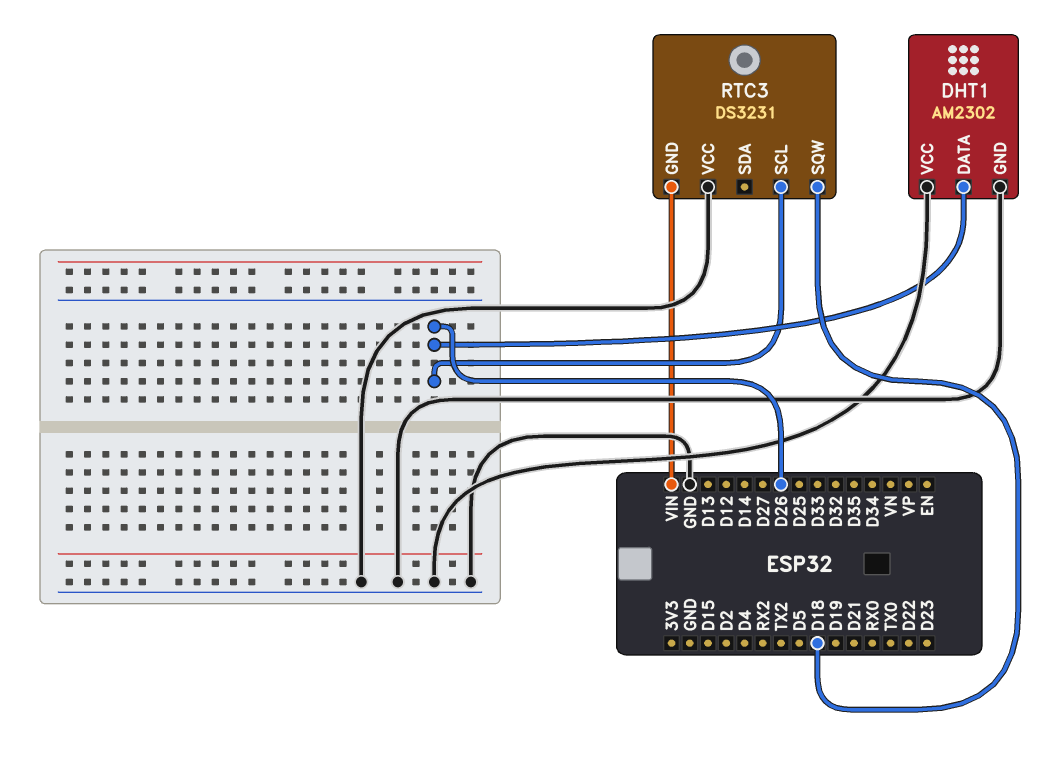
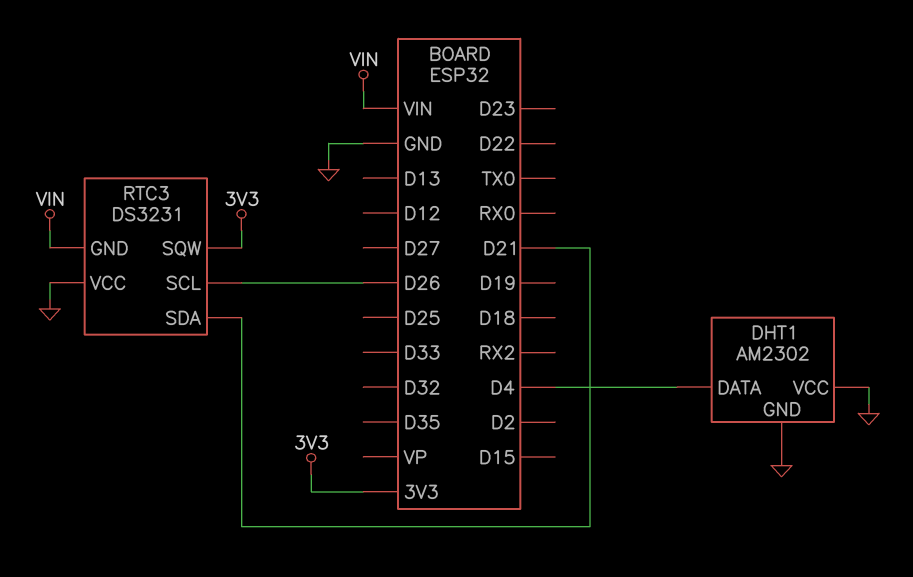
DHT1 pin DATA: D26 -> D4
RTC3 pin SDA: none -> D21
RTC3 pin SQW: D18 -> 3V3

